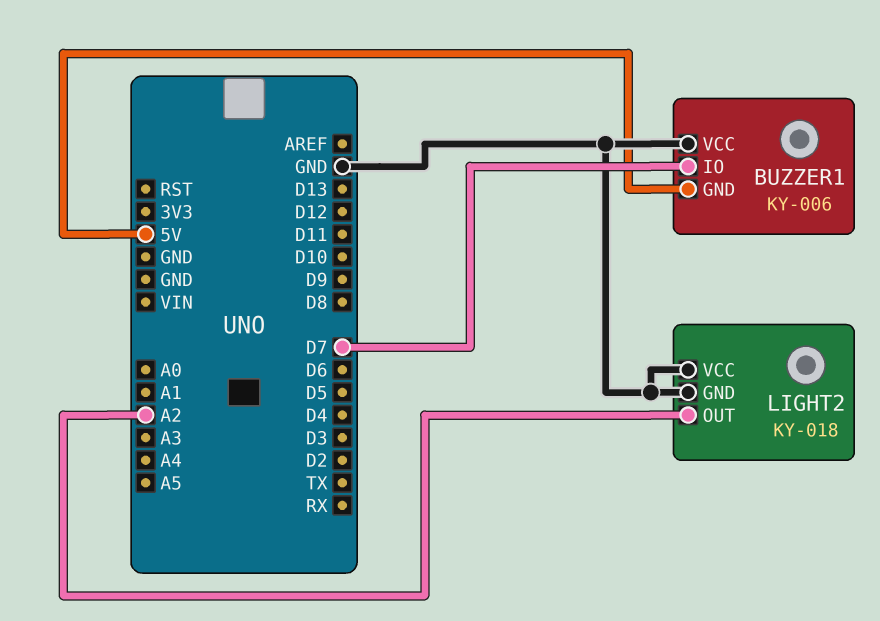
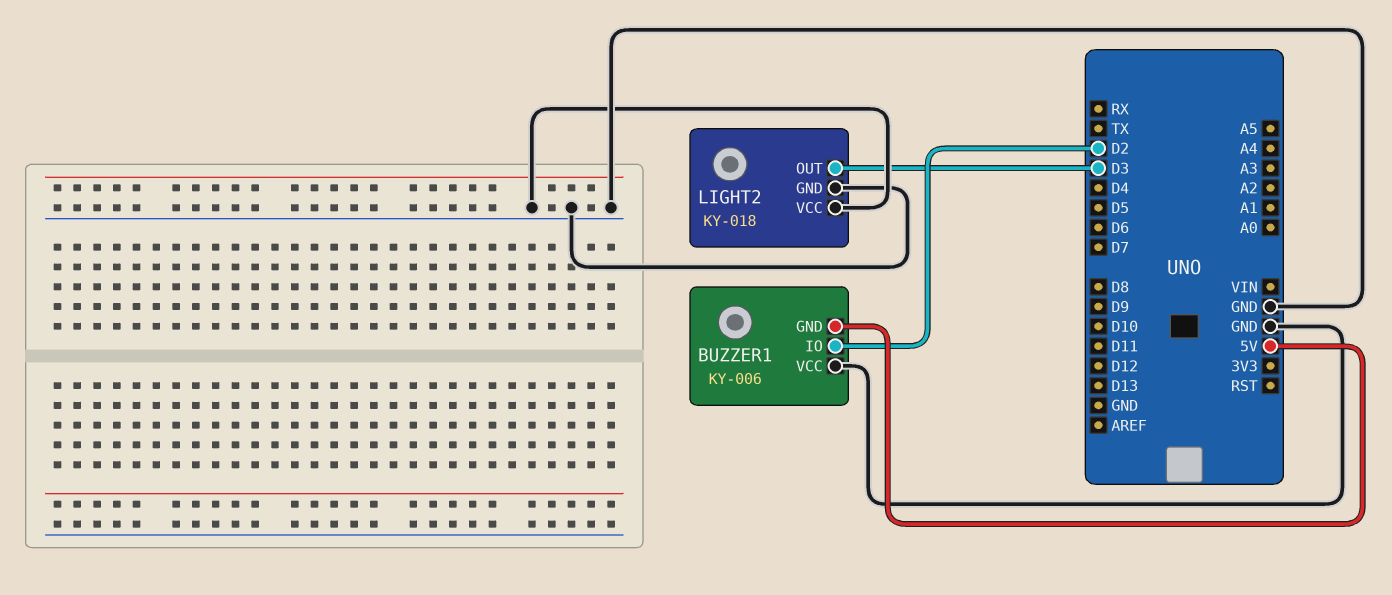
BUZZER1 pin IO: D7 -> D2
LIGHT2 pin OUT: A2 -> D3

